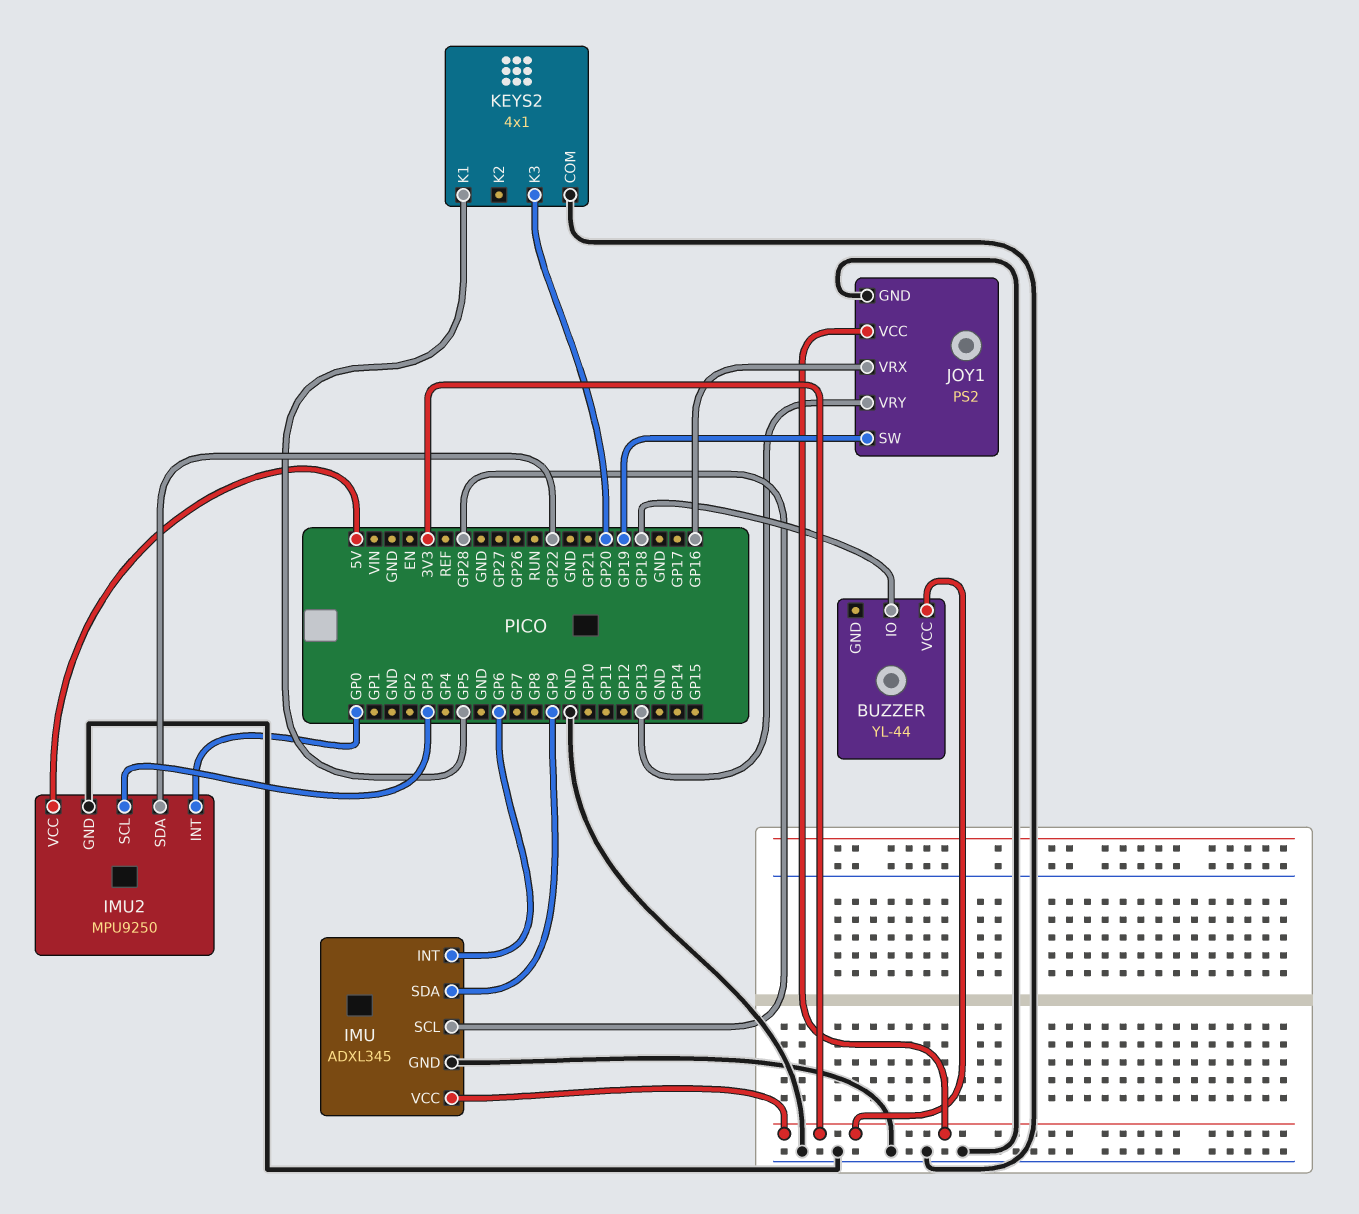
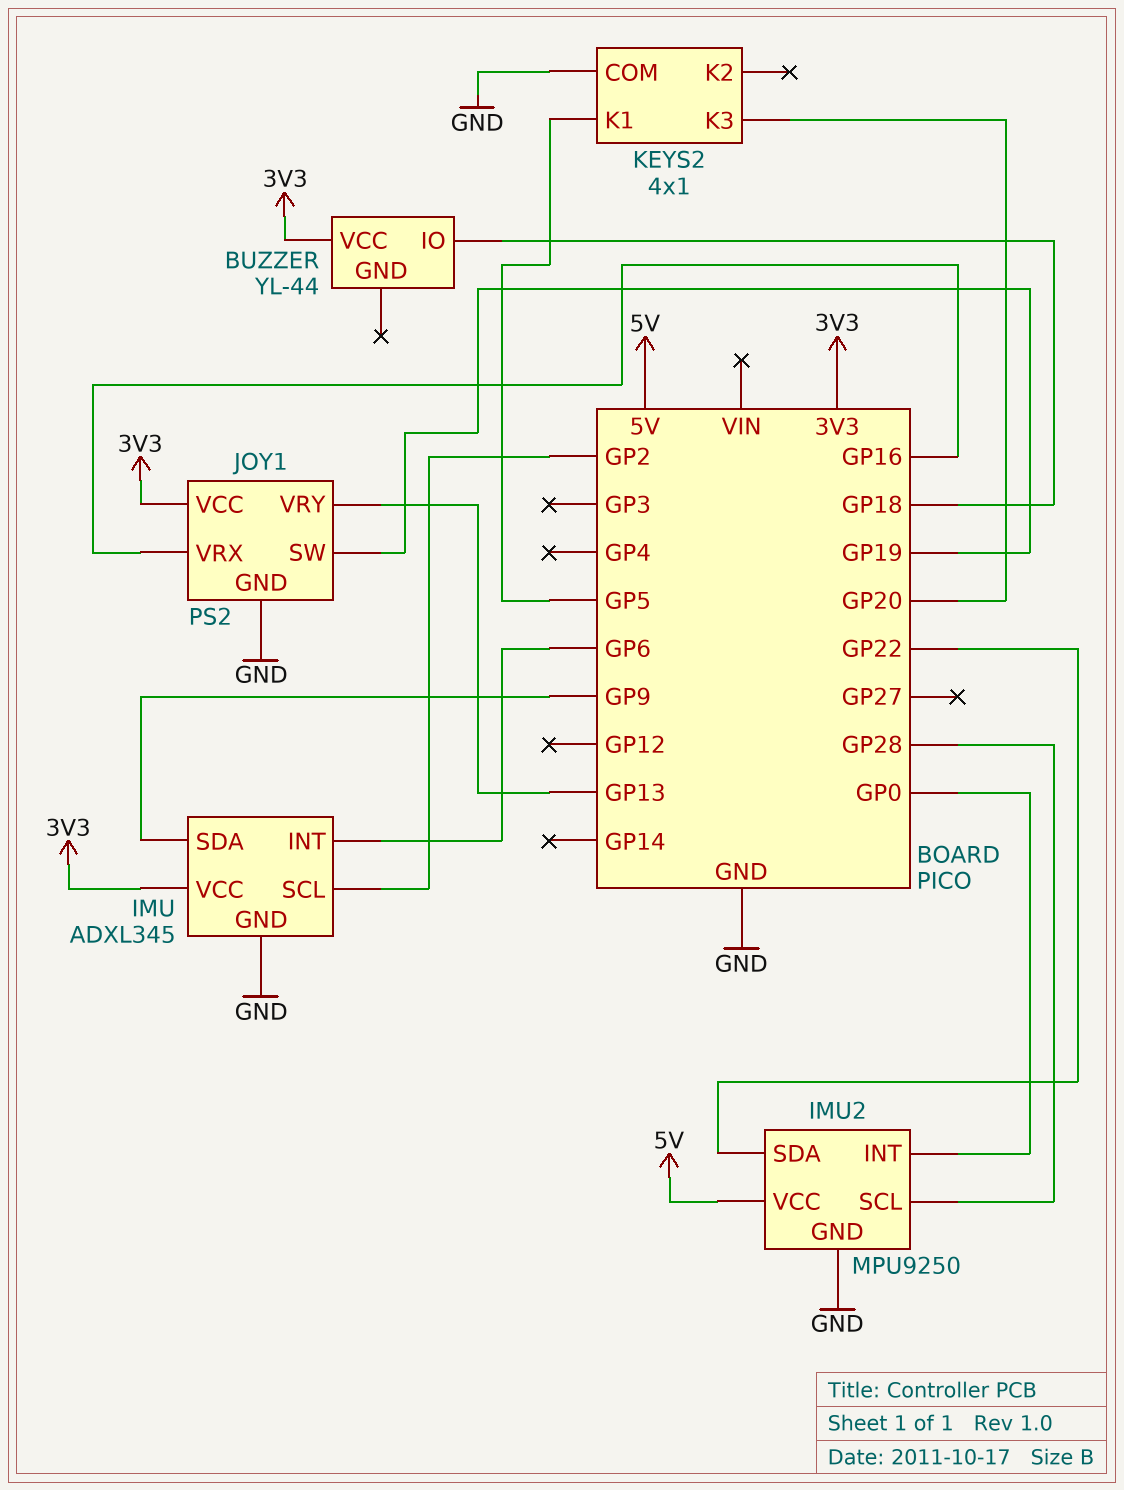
IMU pin SCL: GP28 -> GP2
IMU2 pin SCL: GP3 -> GP28

